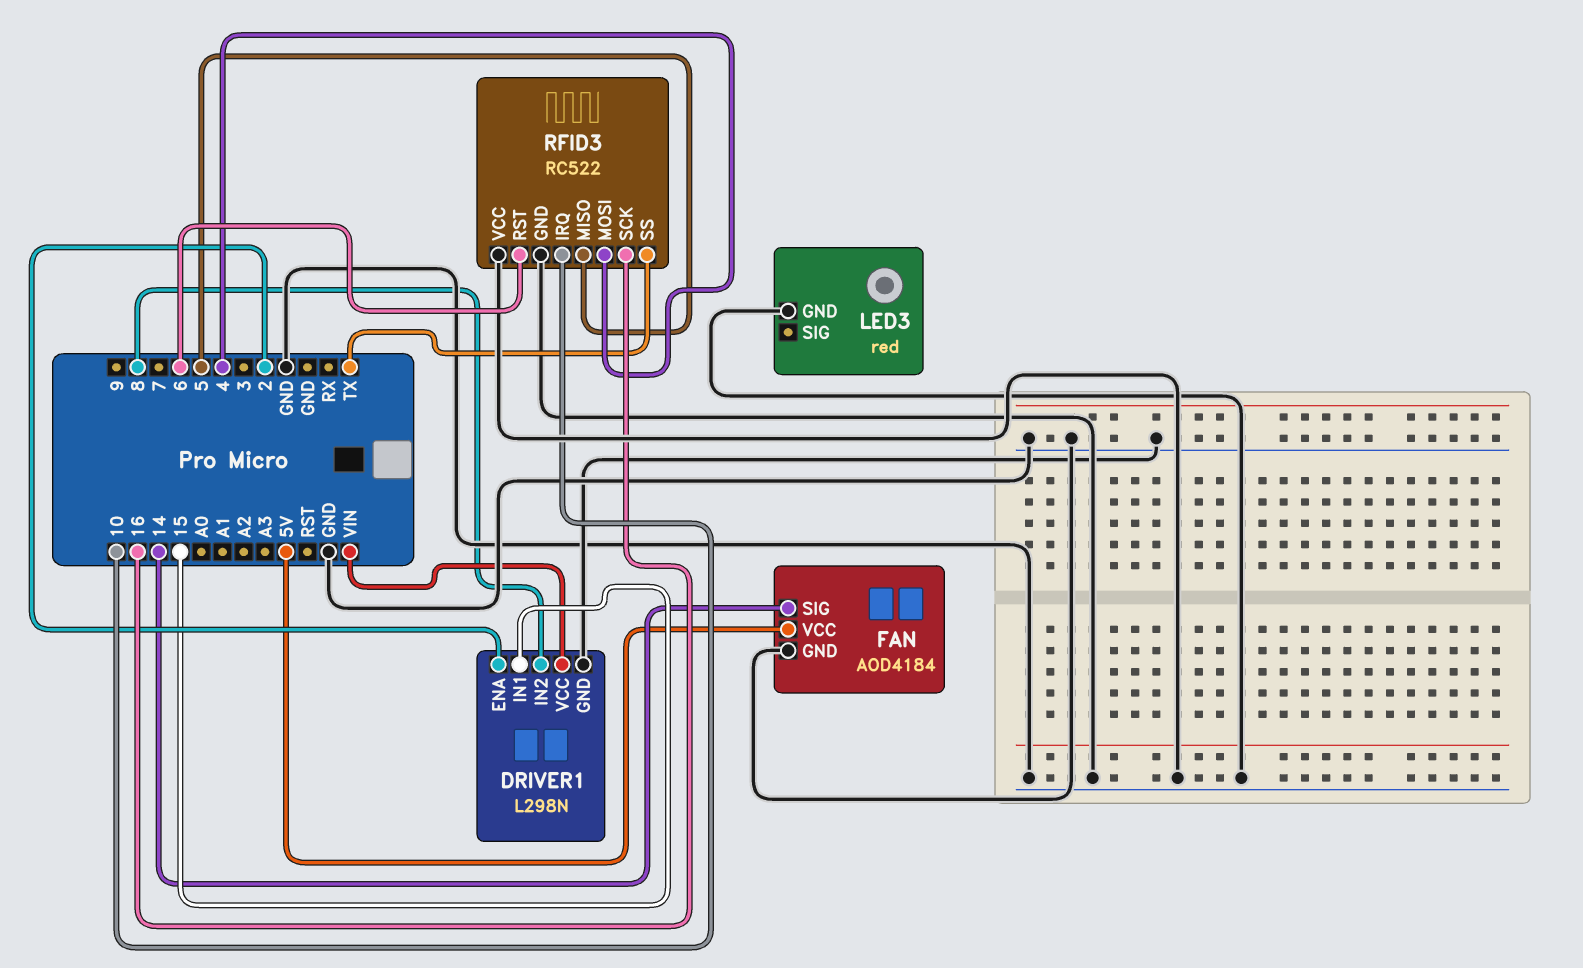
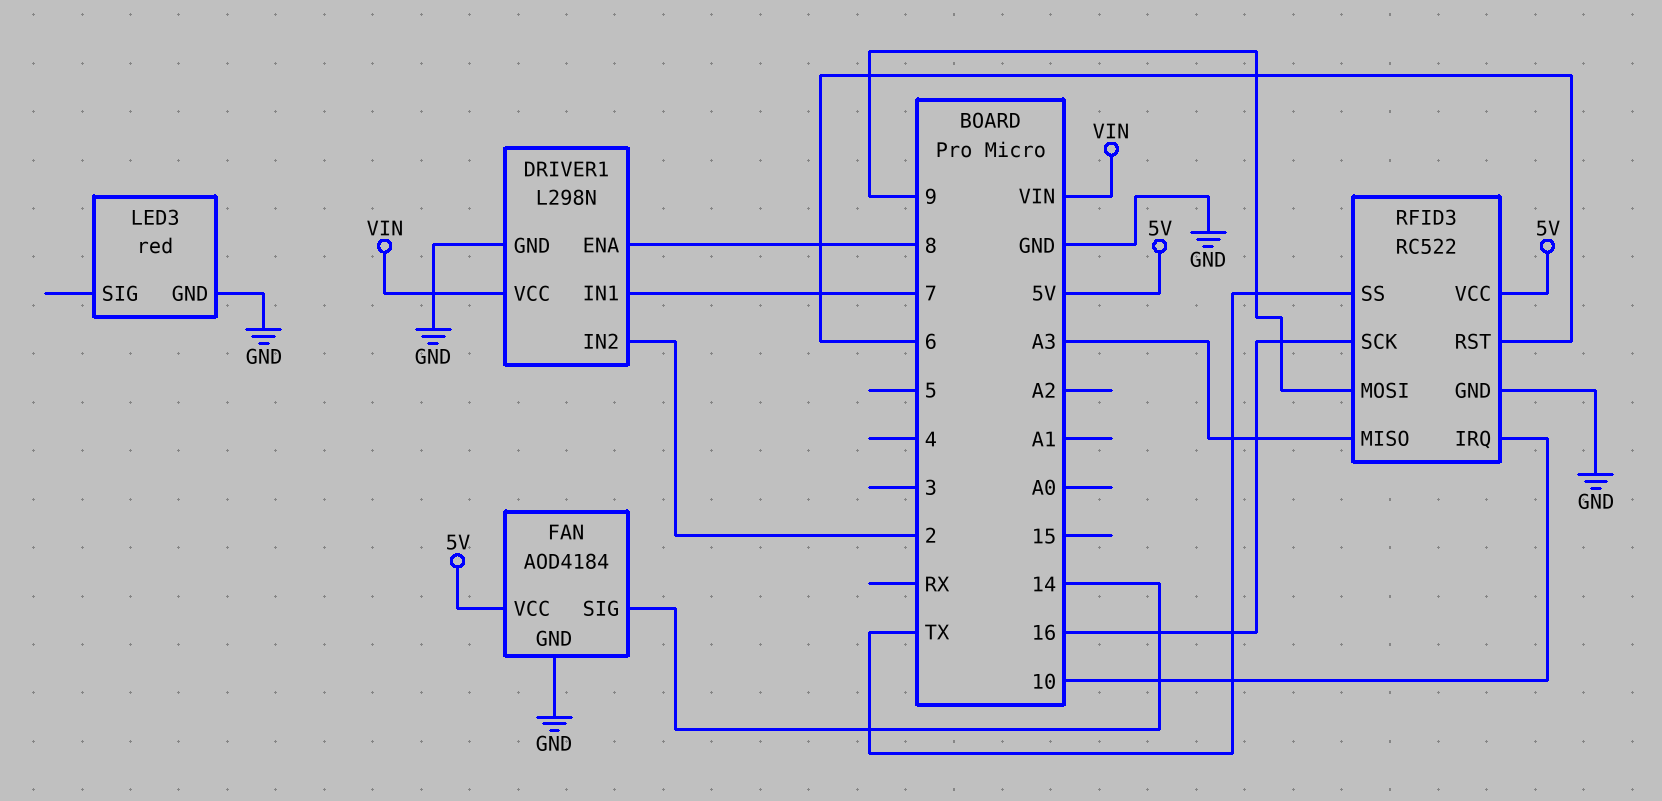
DRIVER1 pin ENA: 2 -> 8
DRIVER1 pin IN1: 15 -> 7
DRIVER1 pin IN2: 8 -> 2
RFID3 pin MISO: 5 -> A3
RFID3 pin MOSI: 4 -> 9
RFID3 pin VCC: GND -> 5V

